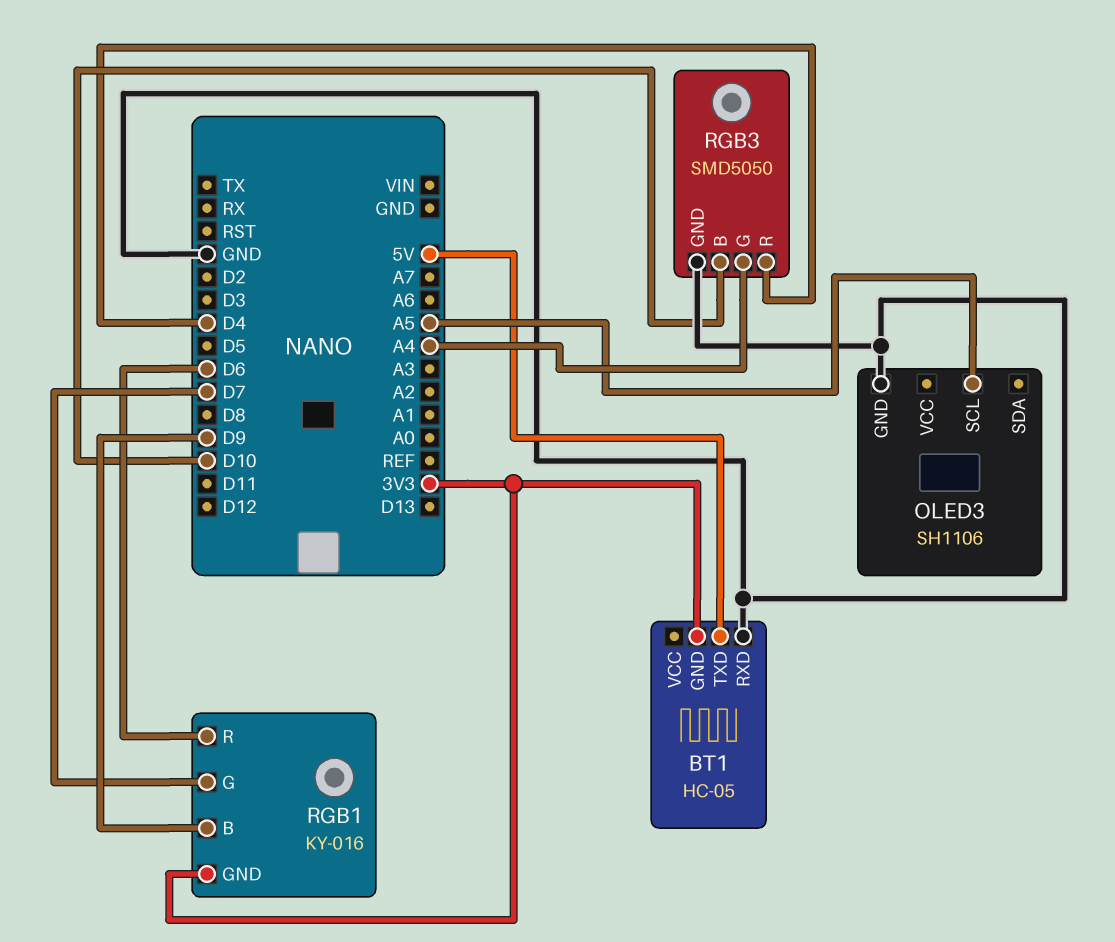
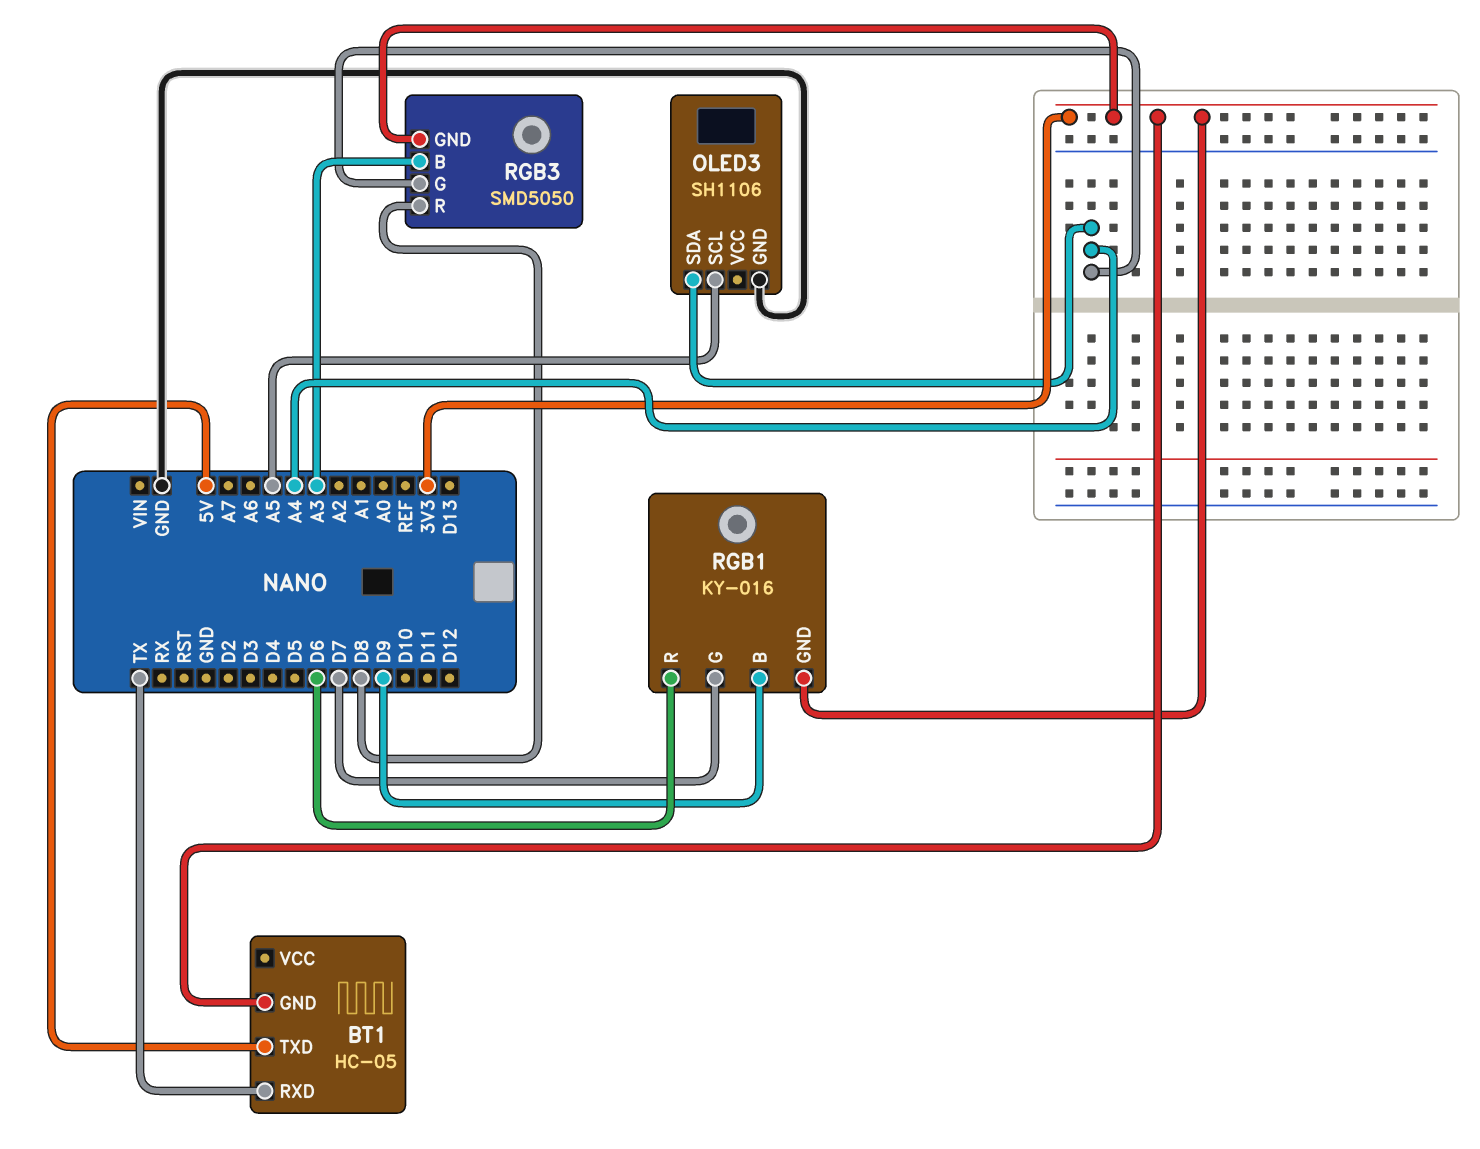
BT1 pin RXD: GND -> TX
OLED3 pin SDA: none -> A4
RGB3 pin B: D10 -> A3
RGB3 pin GND: GND -> 3V3
RGB3 pin R: D4 -> D8

